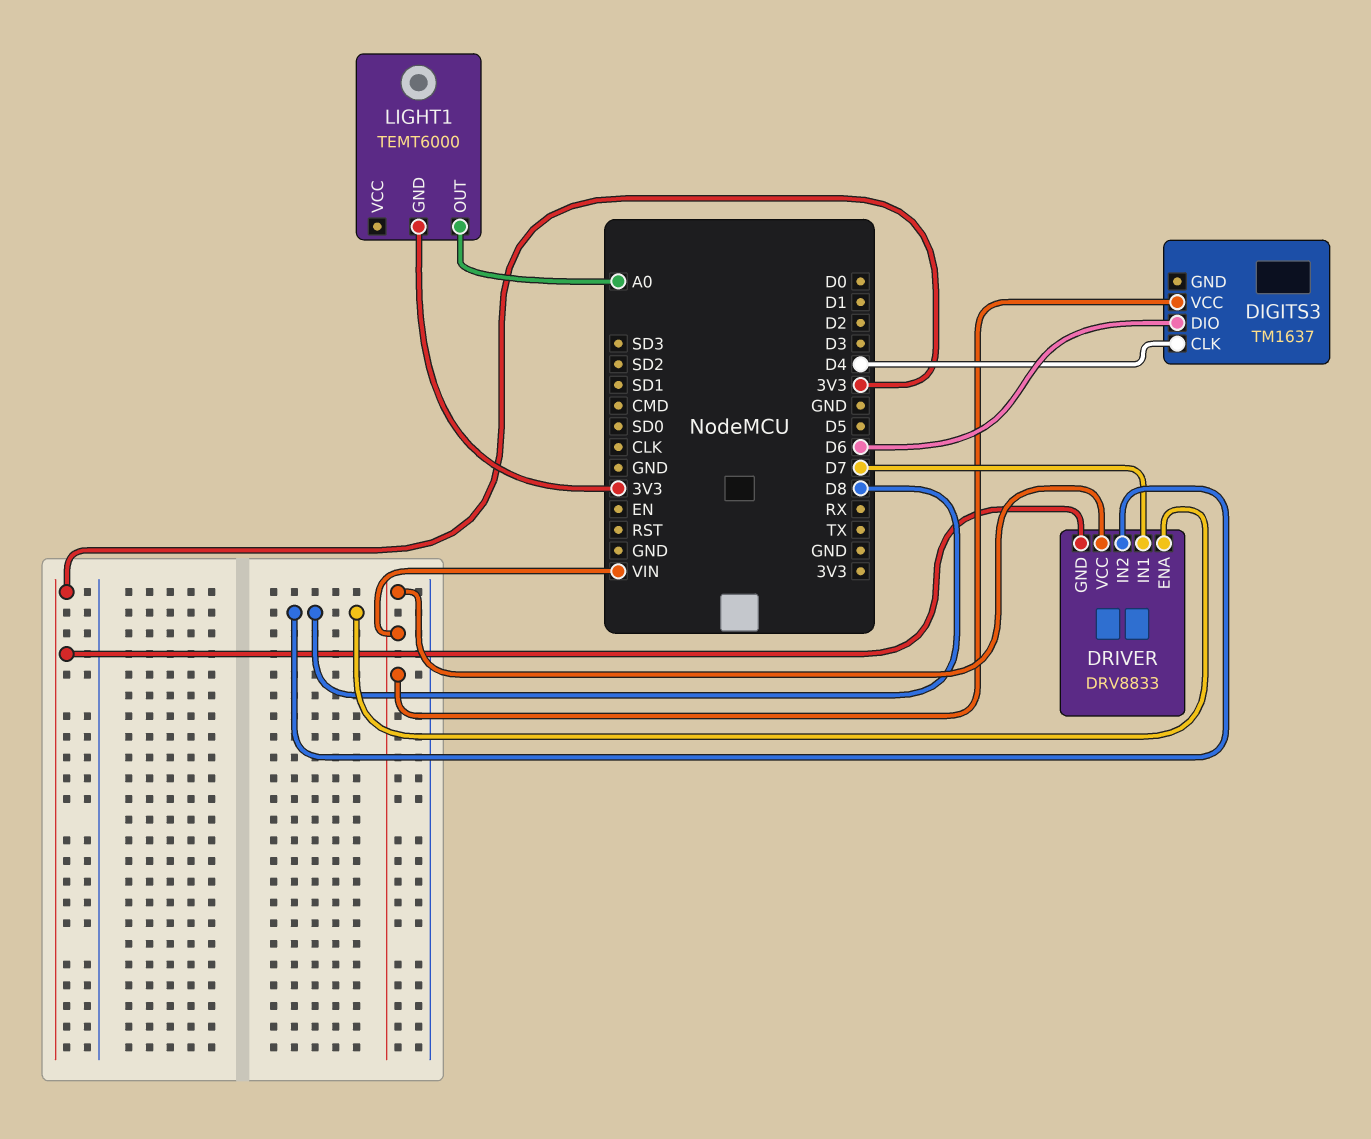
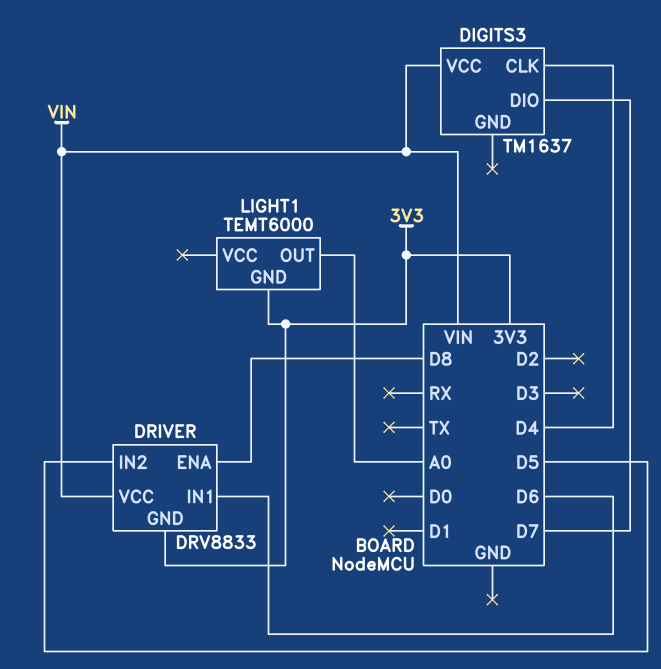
DIGITS3 pin DIO: D6 -> D7
DRIVER pin IN1: D7 -> D6
DRIVER pin IN2: D8 -> D5

